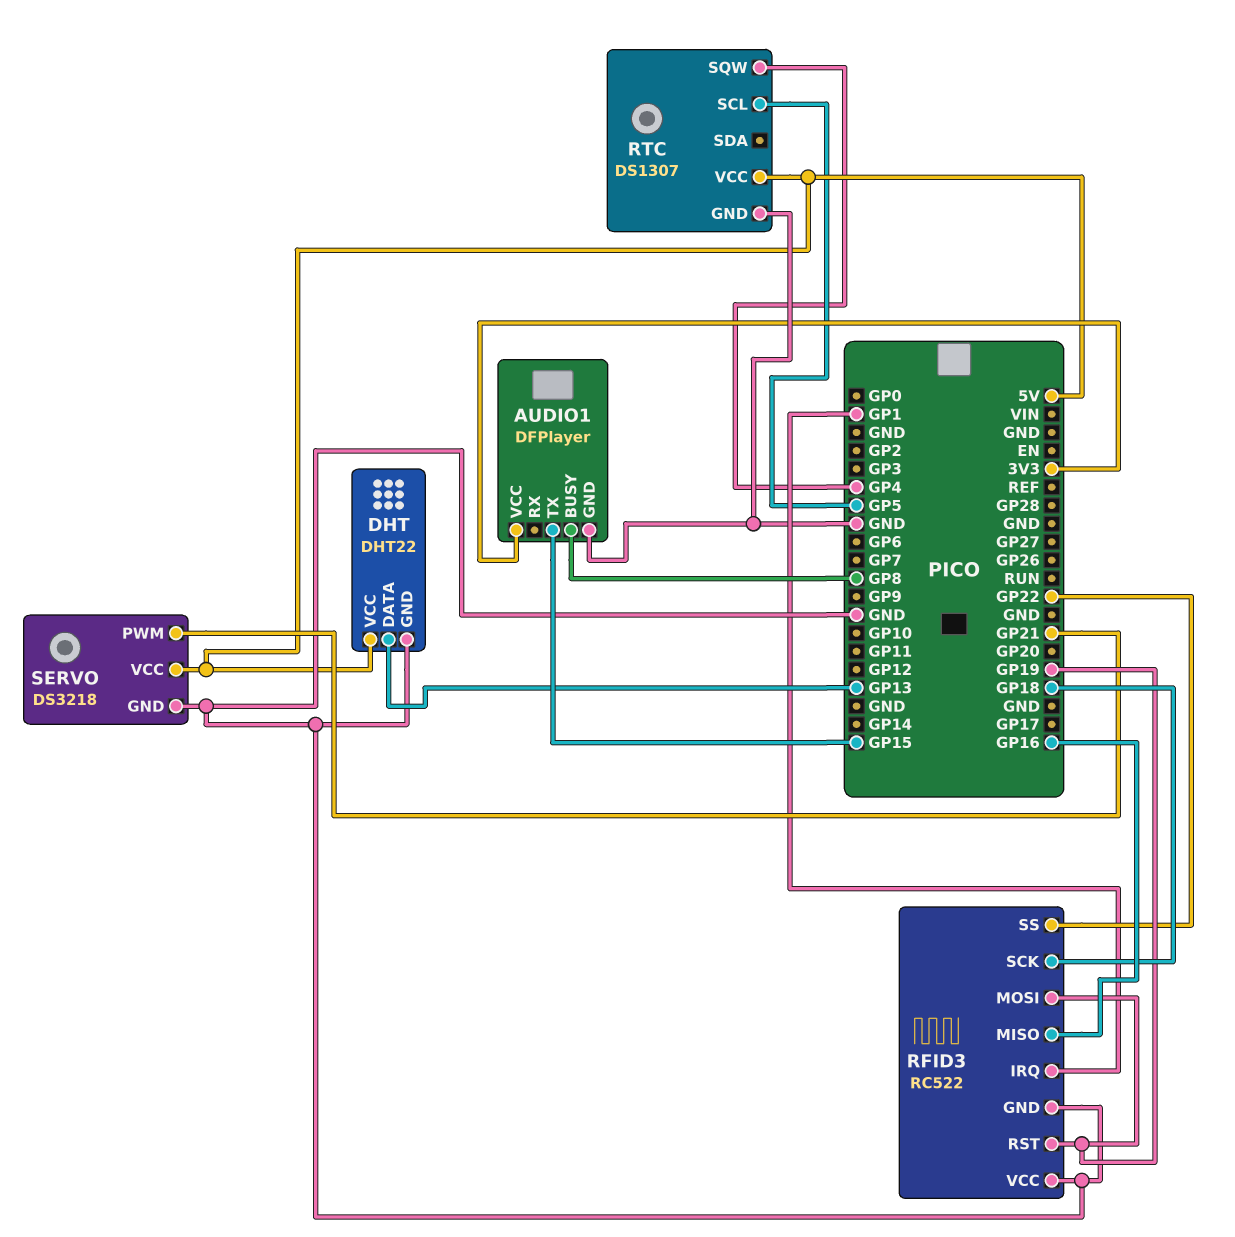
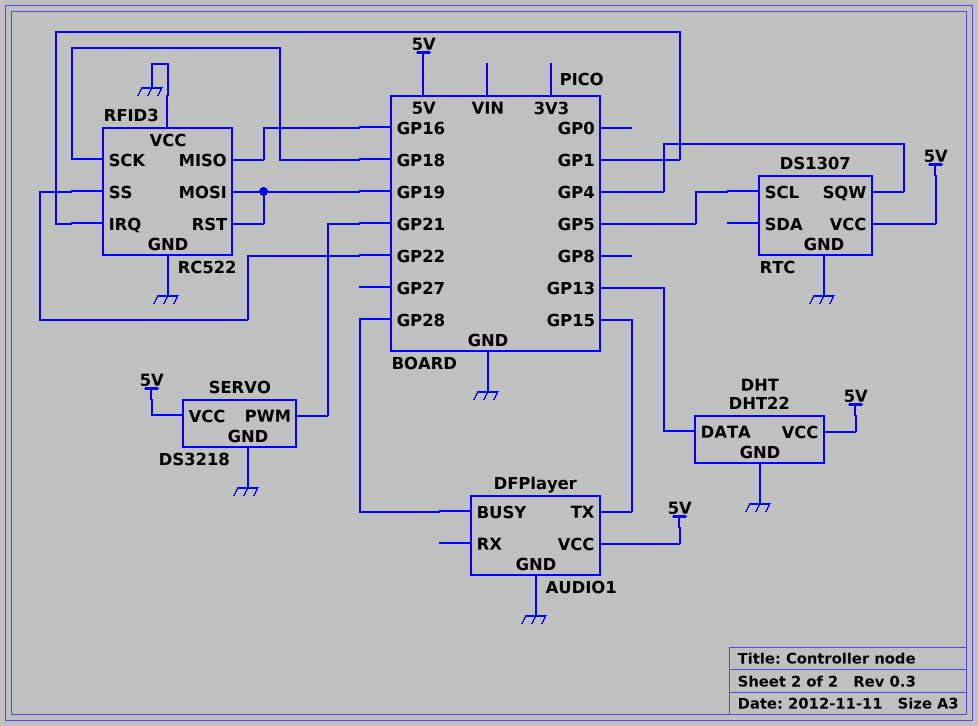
AUDIO1 pin BUSY: GP8 -> GP28
AUDIO1 pin VCC: 3V3 -> 5V

